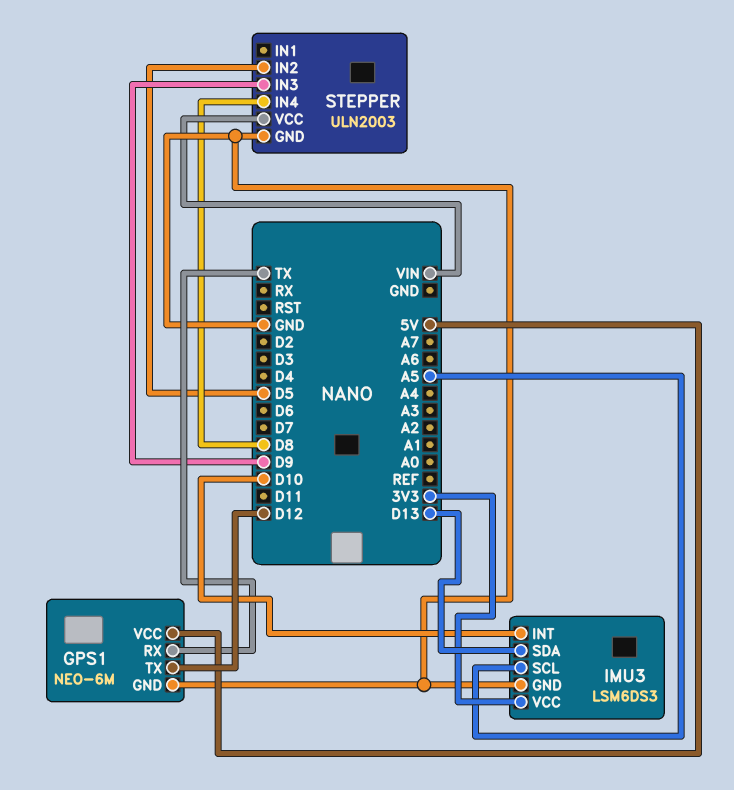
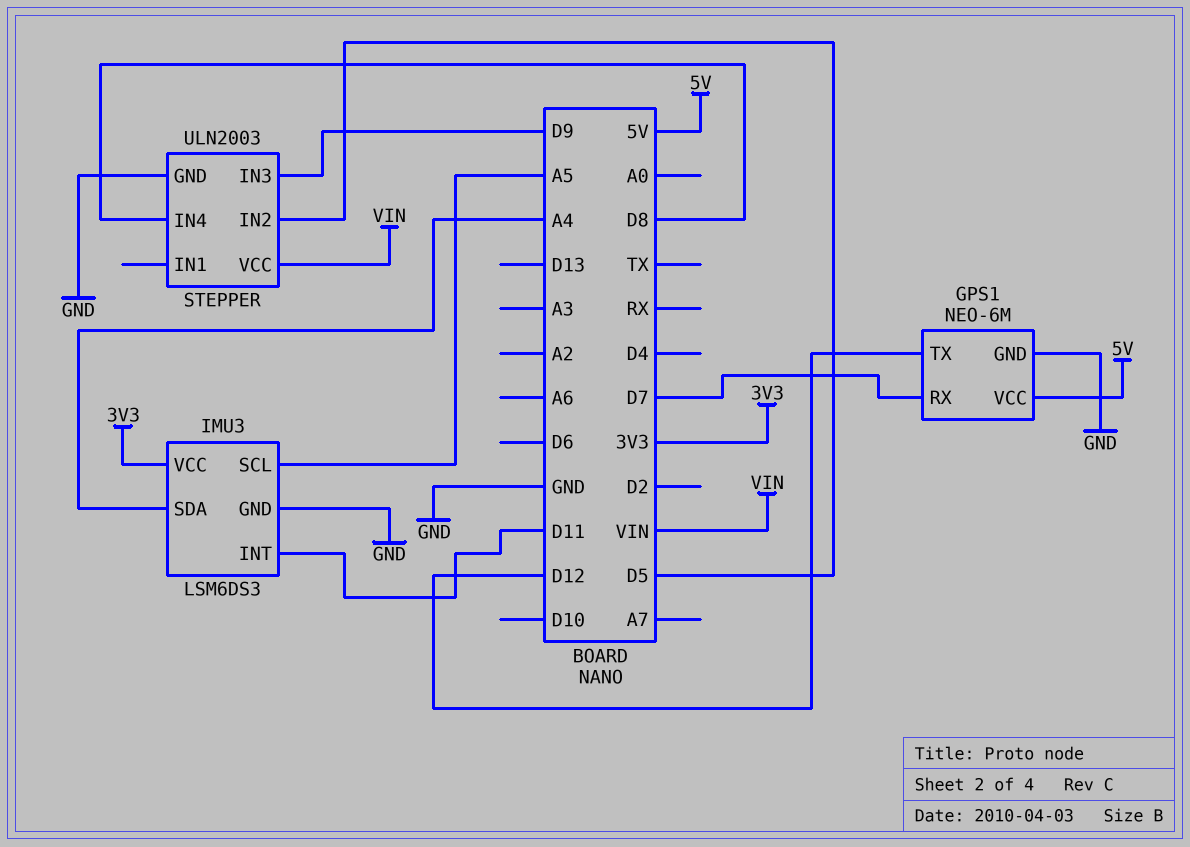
GPS1 pin RX: TX -> D7
IMU3 pin INT: D10 -> D11
IMU3 pin SDA: D13 -> A4

